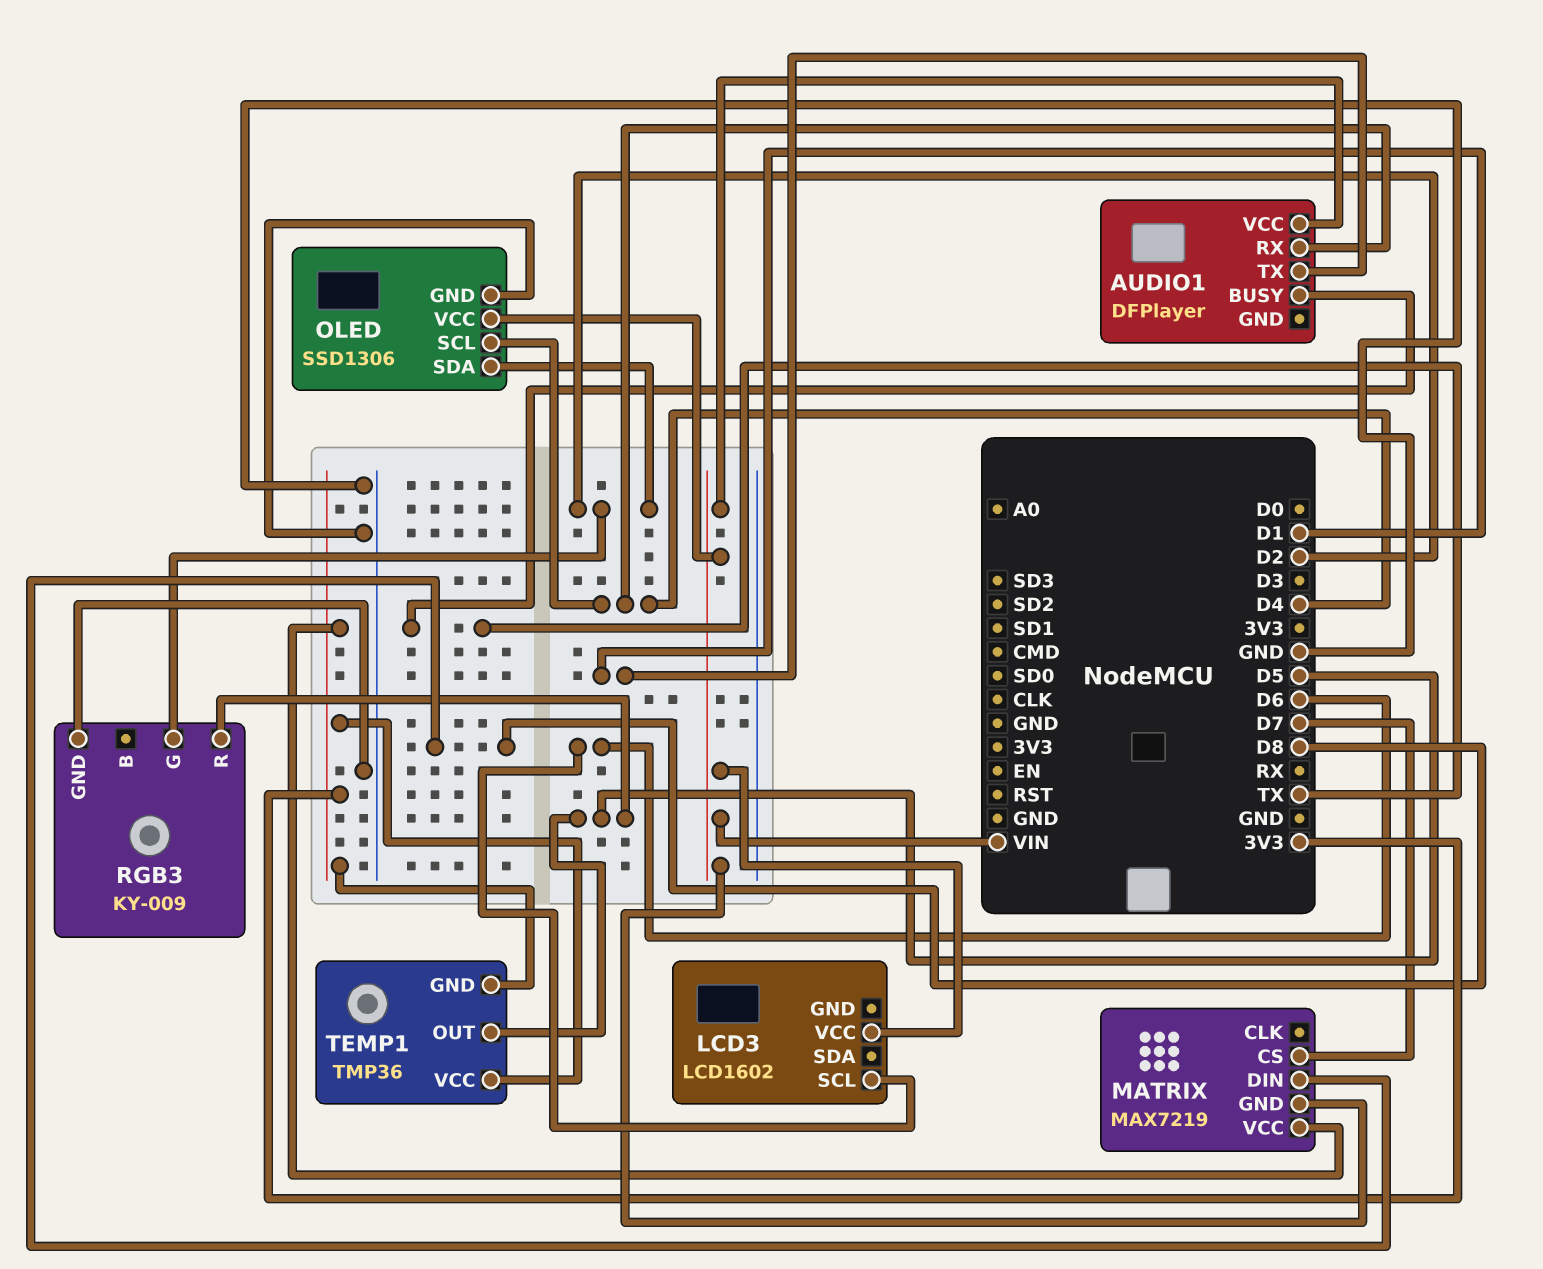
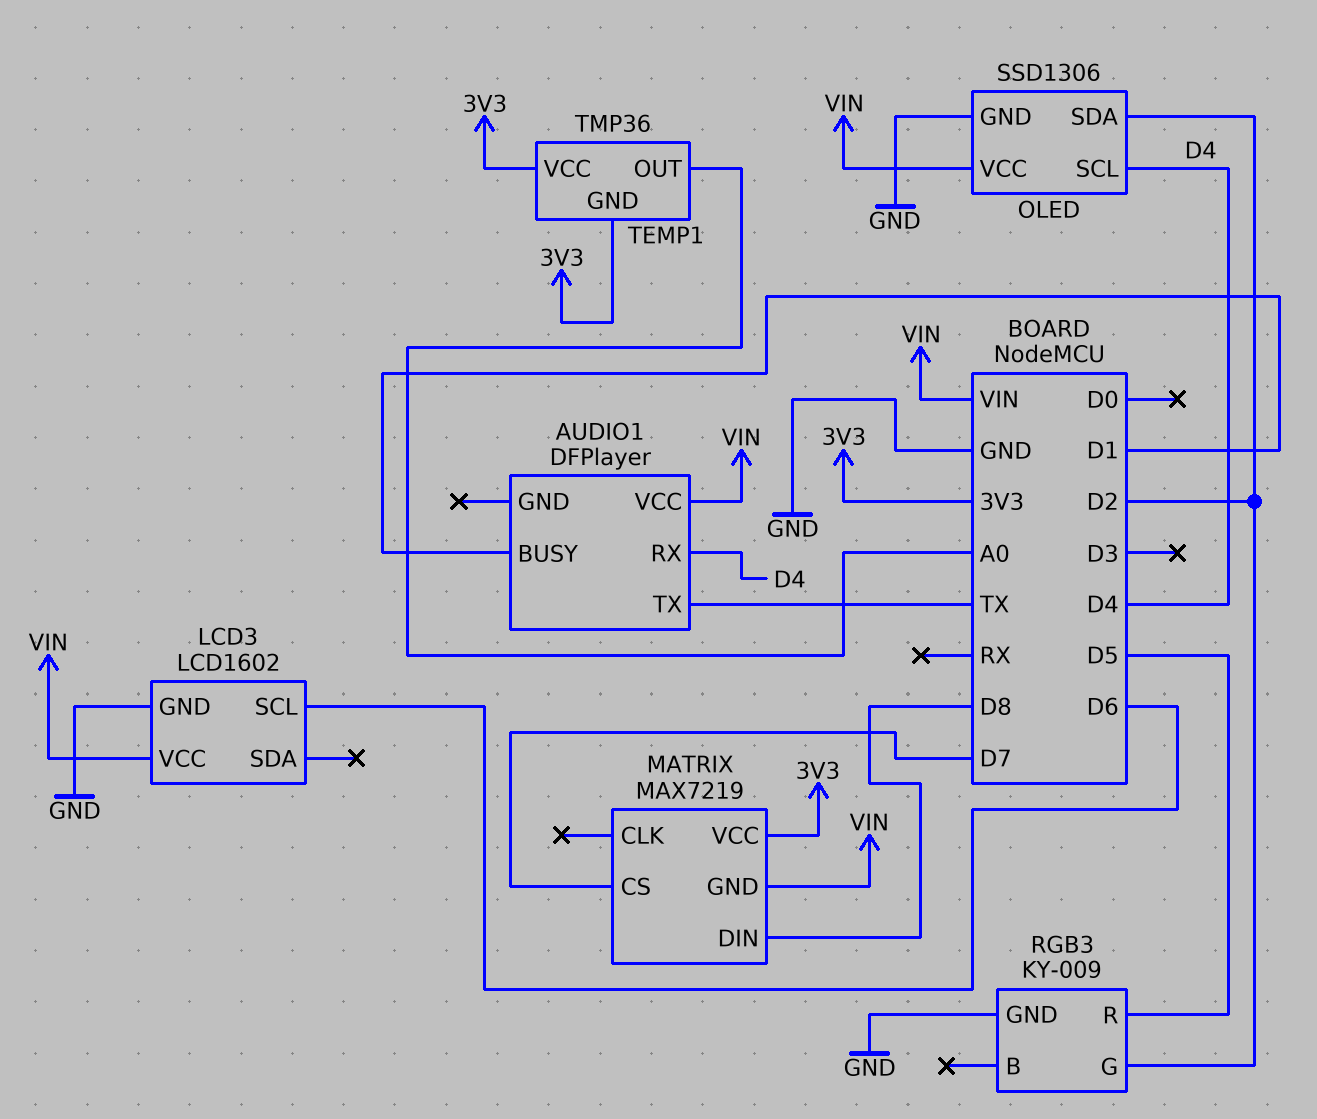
AUDIO1 pin BUSY: TX -> D1
AUDIO1 pin TX: D1 -> TX
LCD3 pin GND: none -> GND
TEMP1 pin OUT: D5 -> A0

